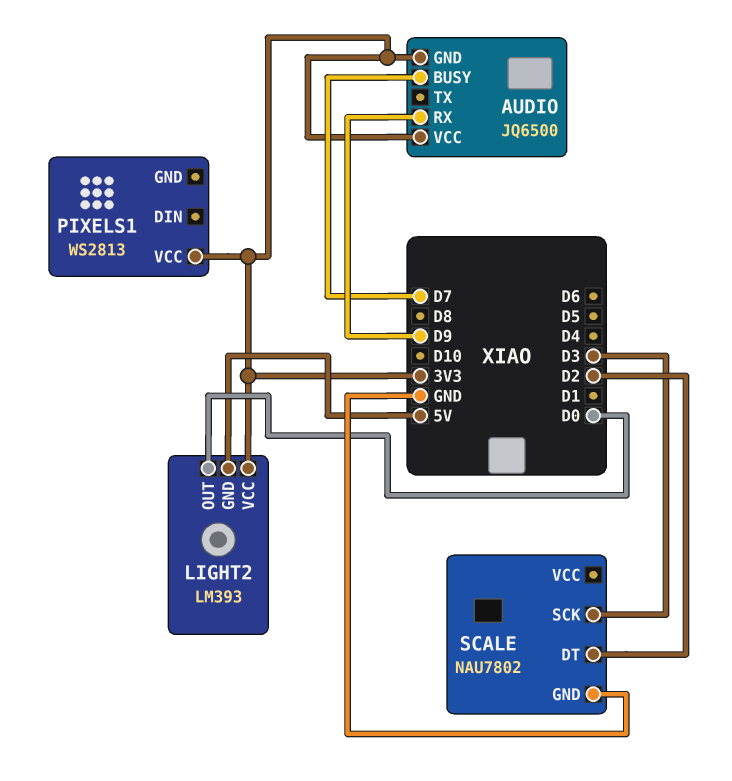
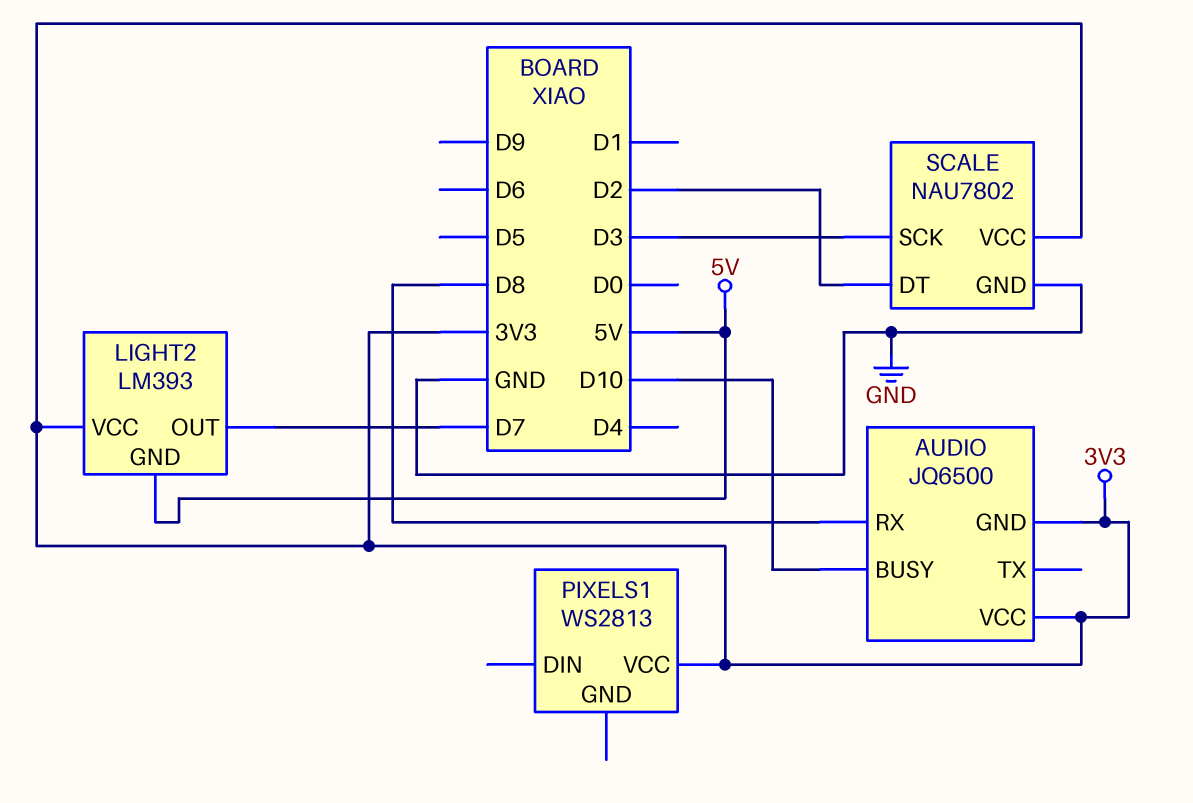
AUDIO pin BUSY: D7 -> D10
AUDIO pin RX: D9 -> D8
LIGHT2 pin OUT: D0 -> D7
SCALE pin VCC: none -> 3V3

